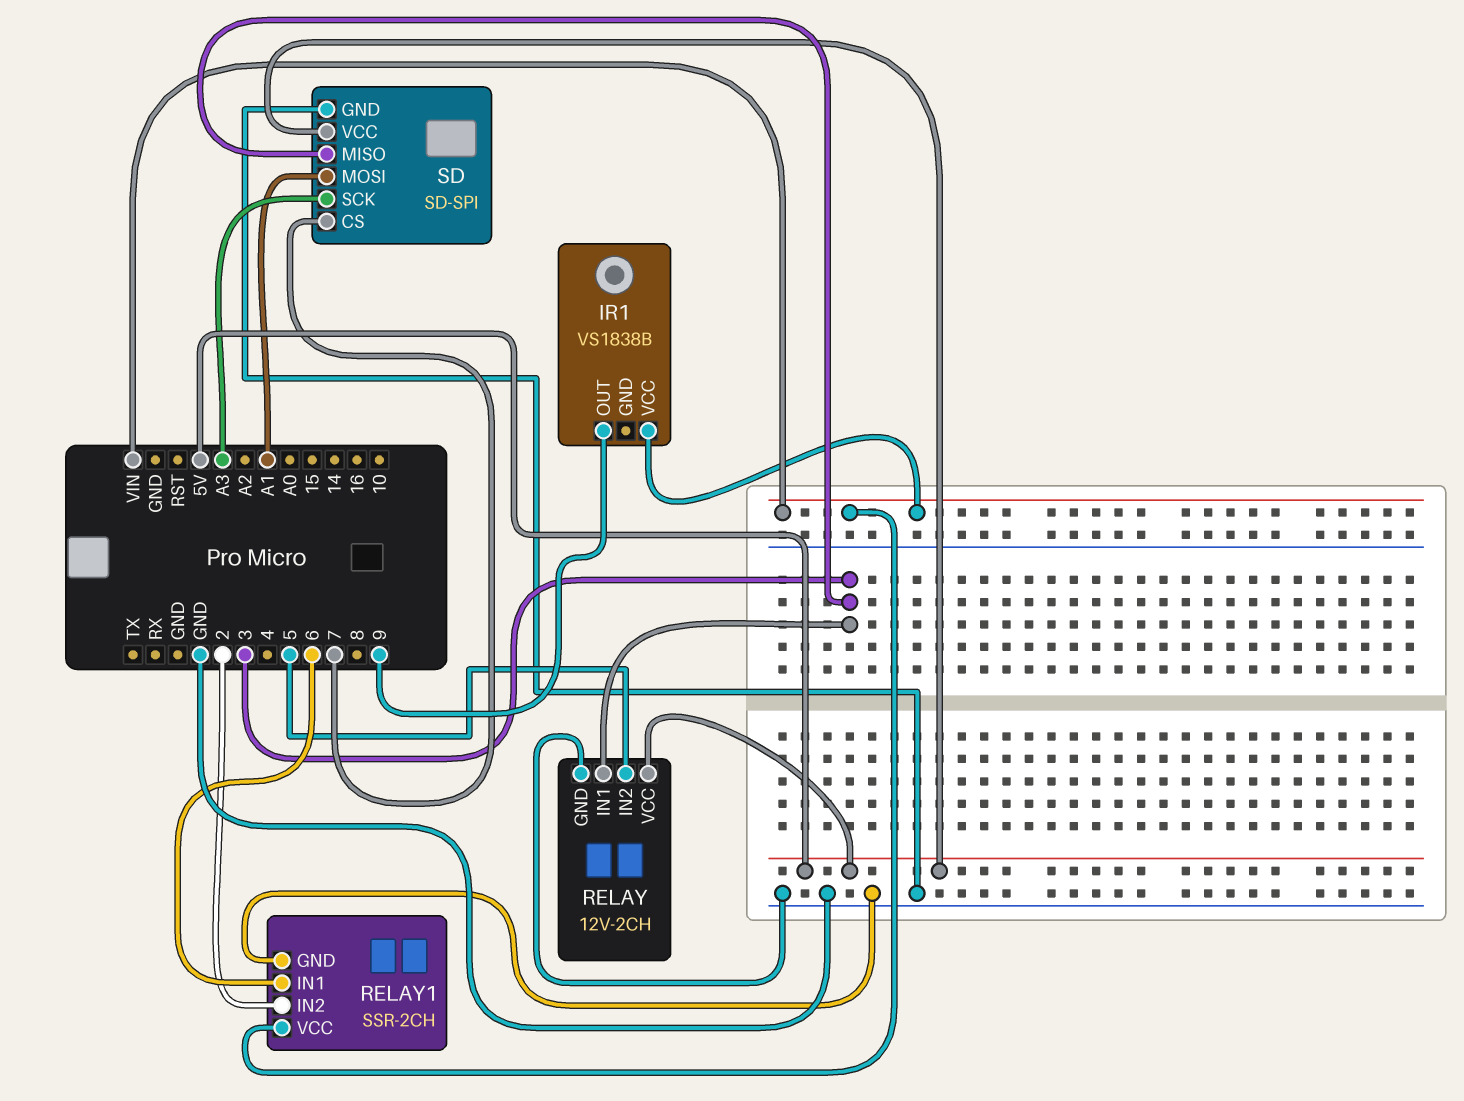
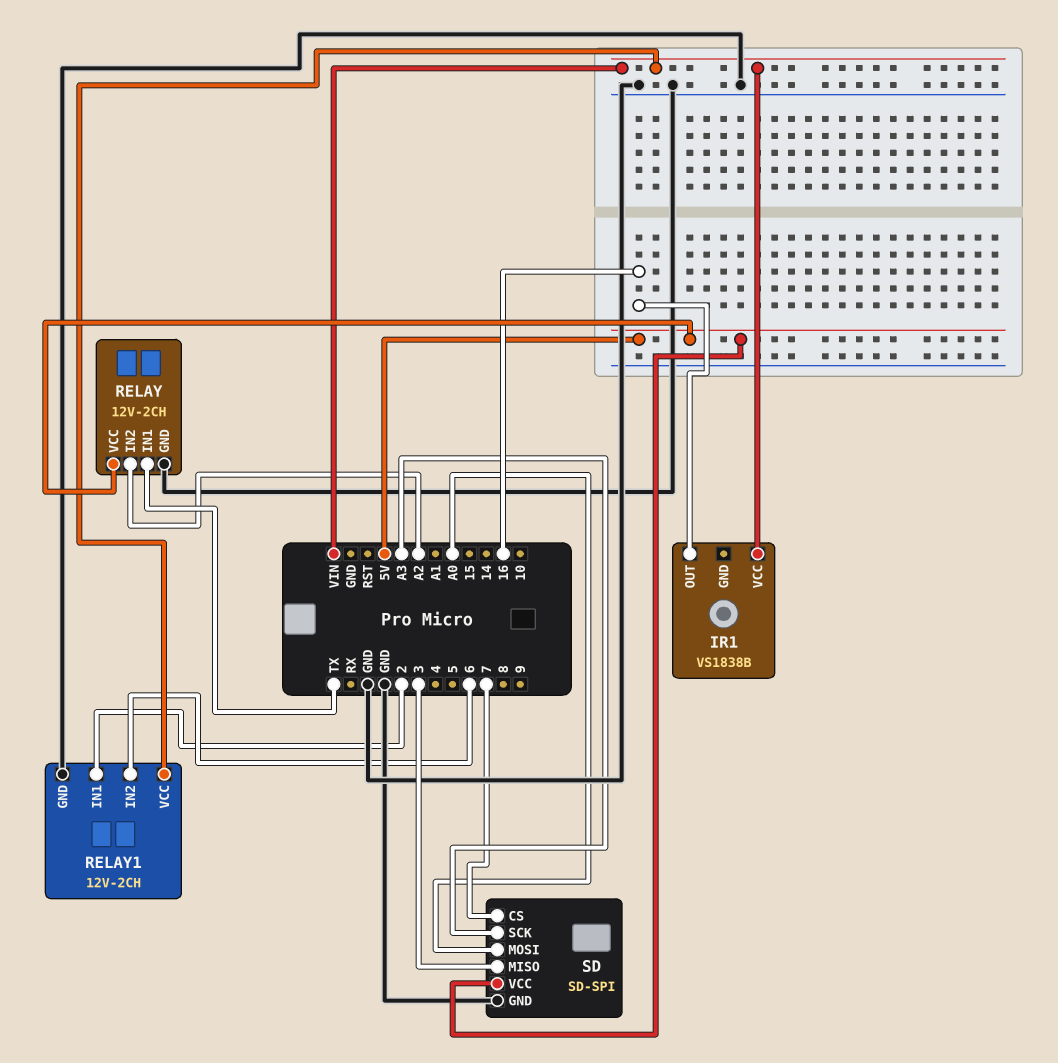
IR1 pin OUT: 9 -> 16
RELAY pin IN1: 3 -> TX
RELAY pin IN2: 5 -> A2
RELAY1: SSR-2CH -> 12V-2CH
RELAY1 pin IN1: 6 -> 2
RELAY1 pin IN2: 2 -> 6
SD pin MOSI: A1 -> A0

